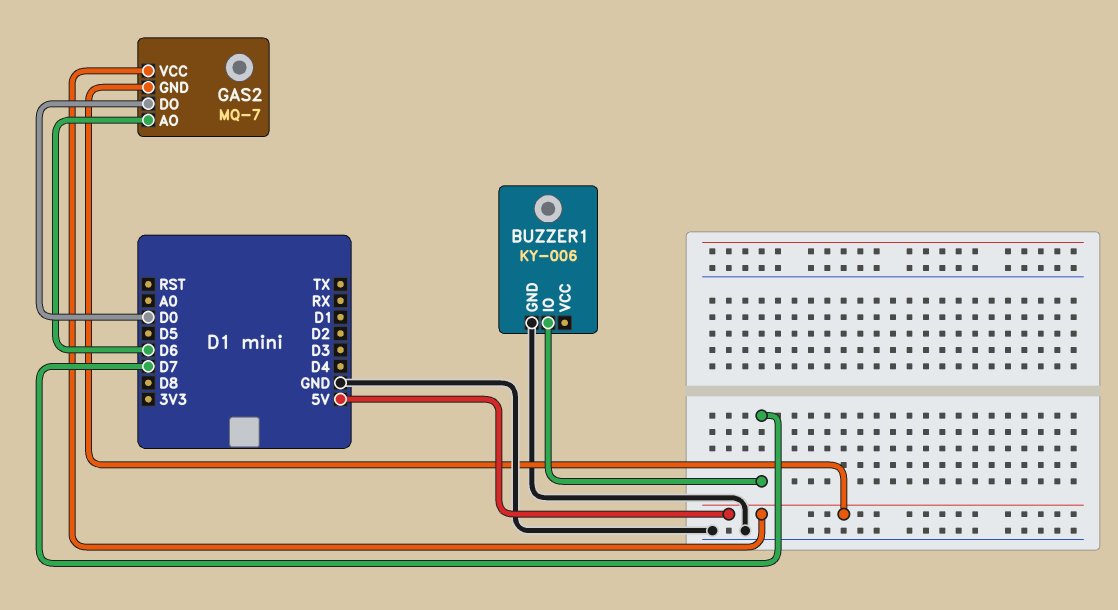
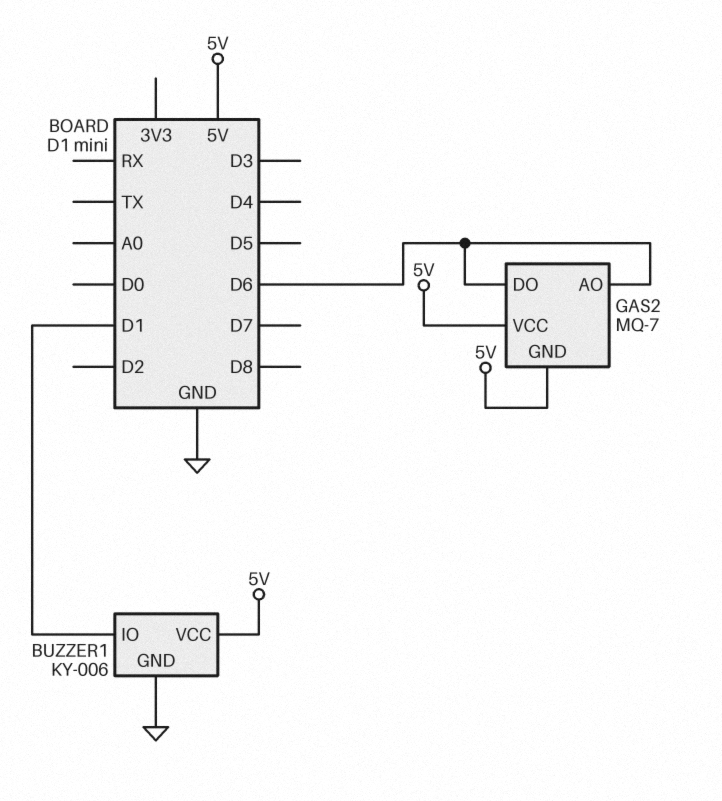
BUZZER1 pin IO: D7 -> D1
BUZZER1 pin VCC: none -> 5V
GAS2 pin DO: D0 -> D6

